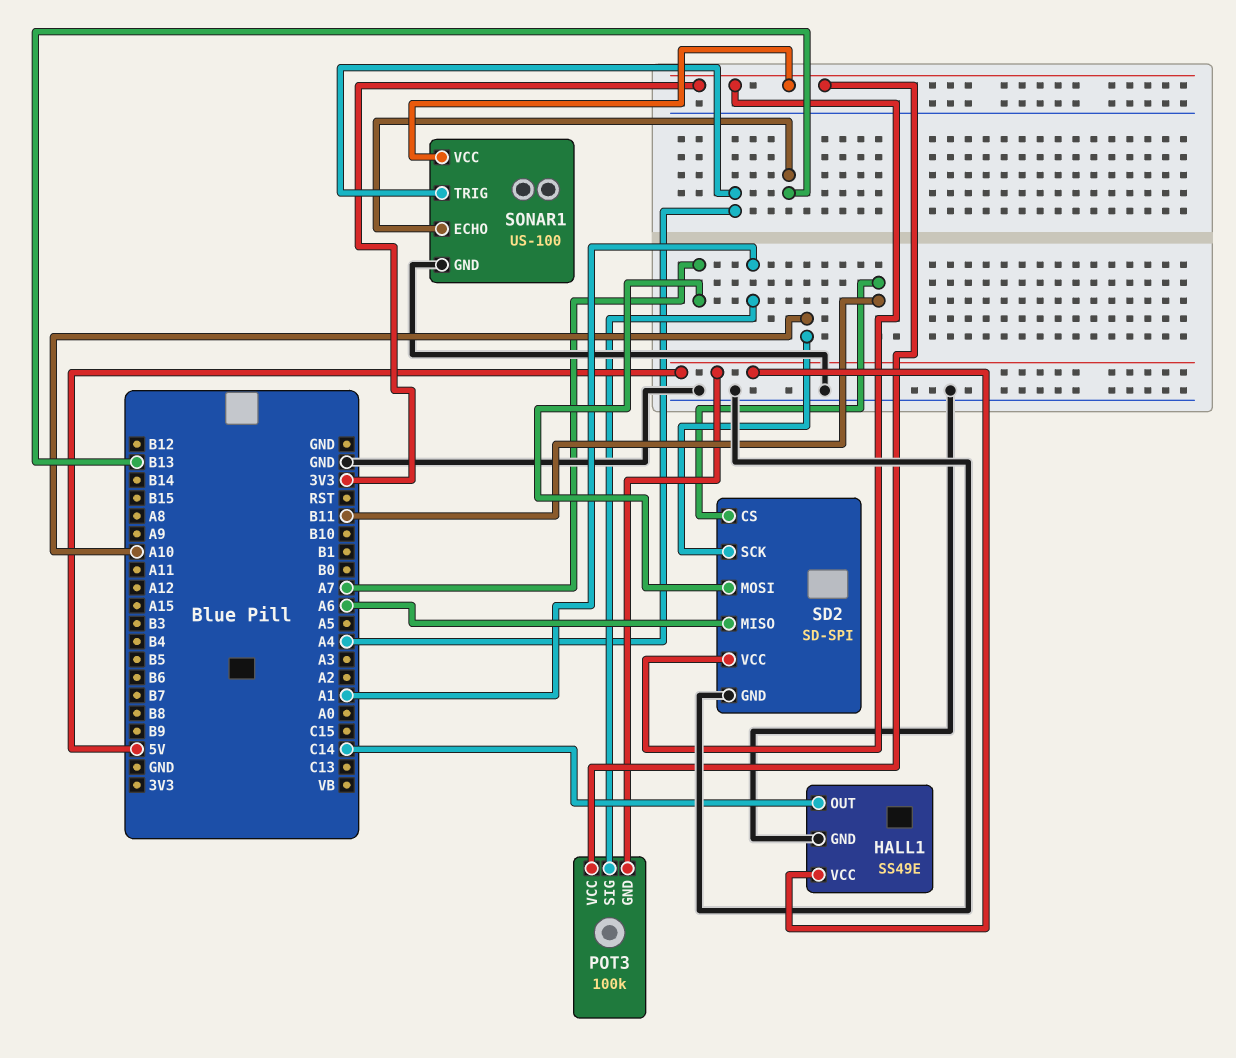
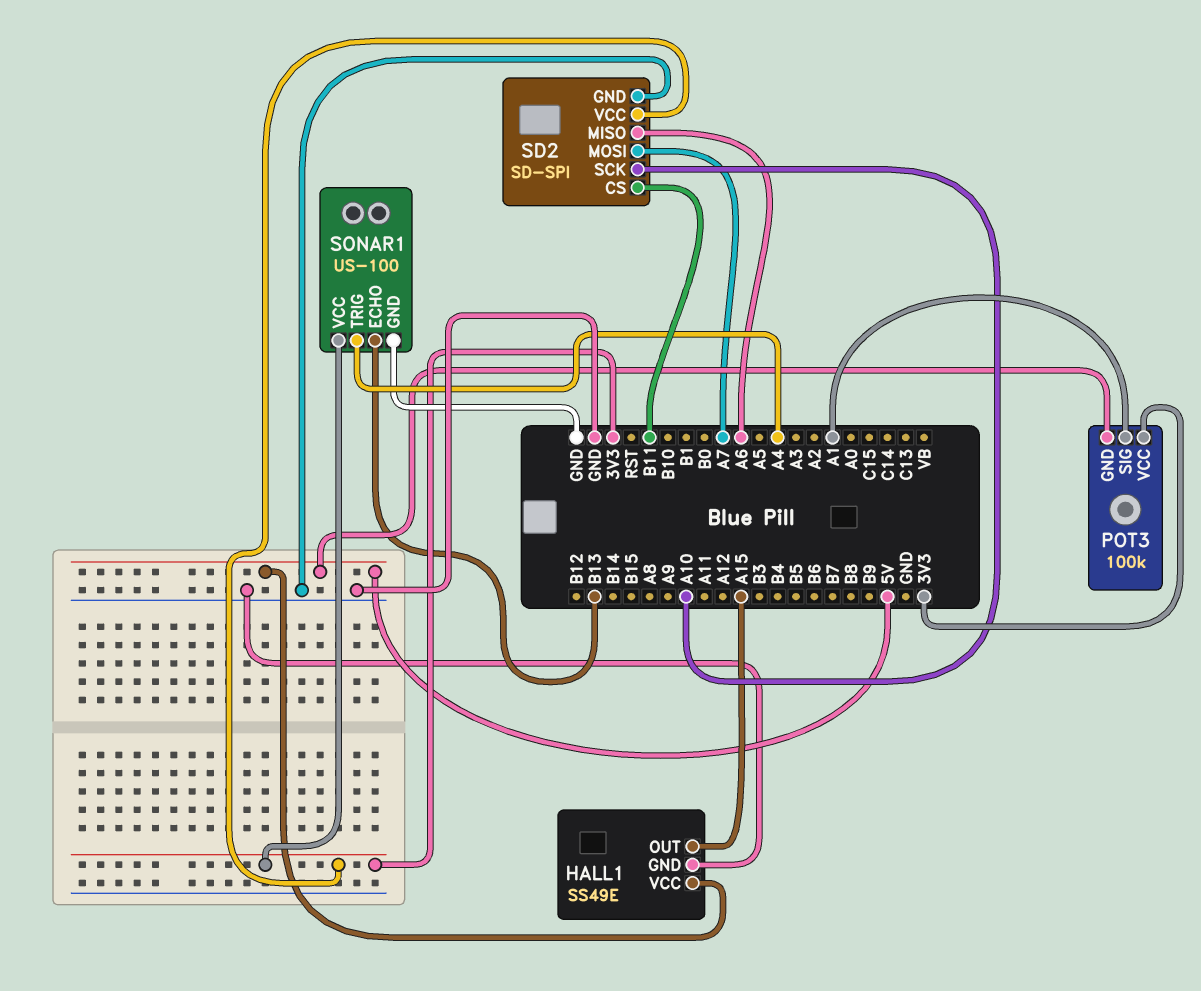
HALL1 pin OUT: C14 -> A15

